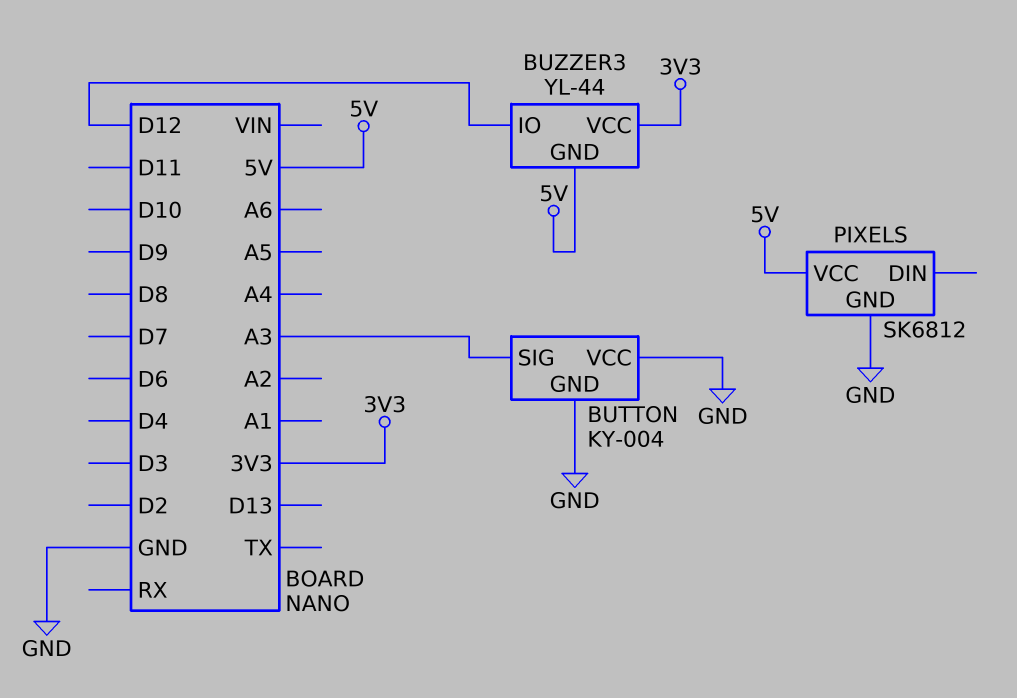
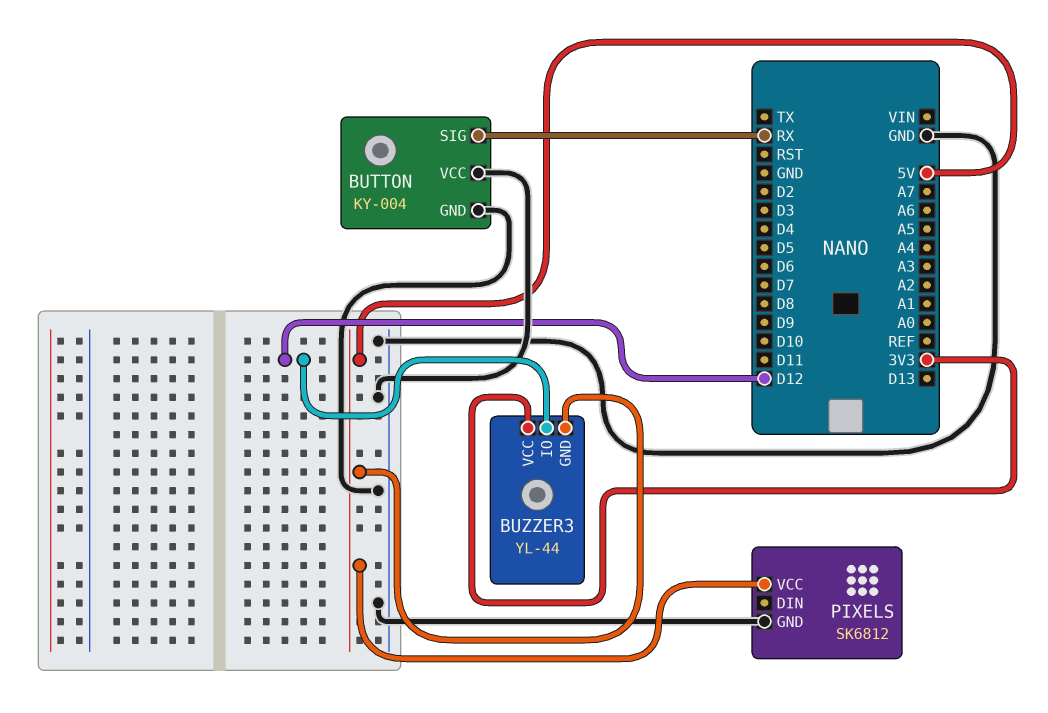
BUTTON pin SIG: A3 -> RX

